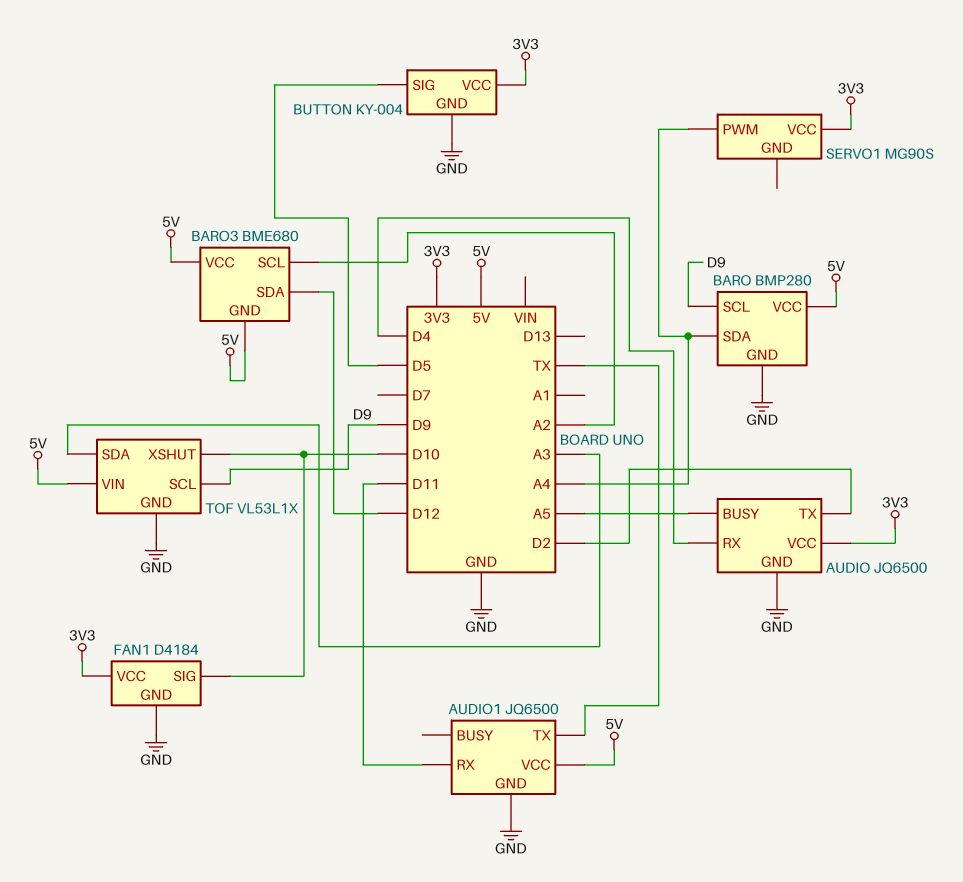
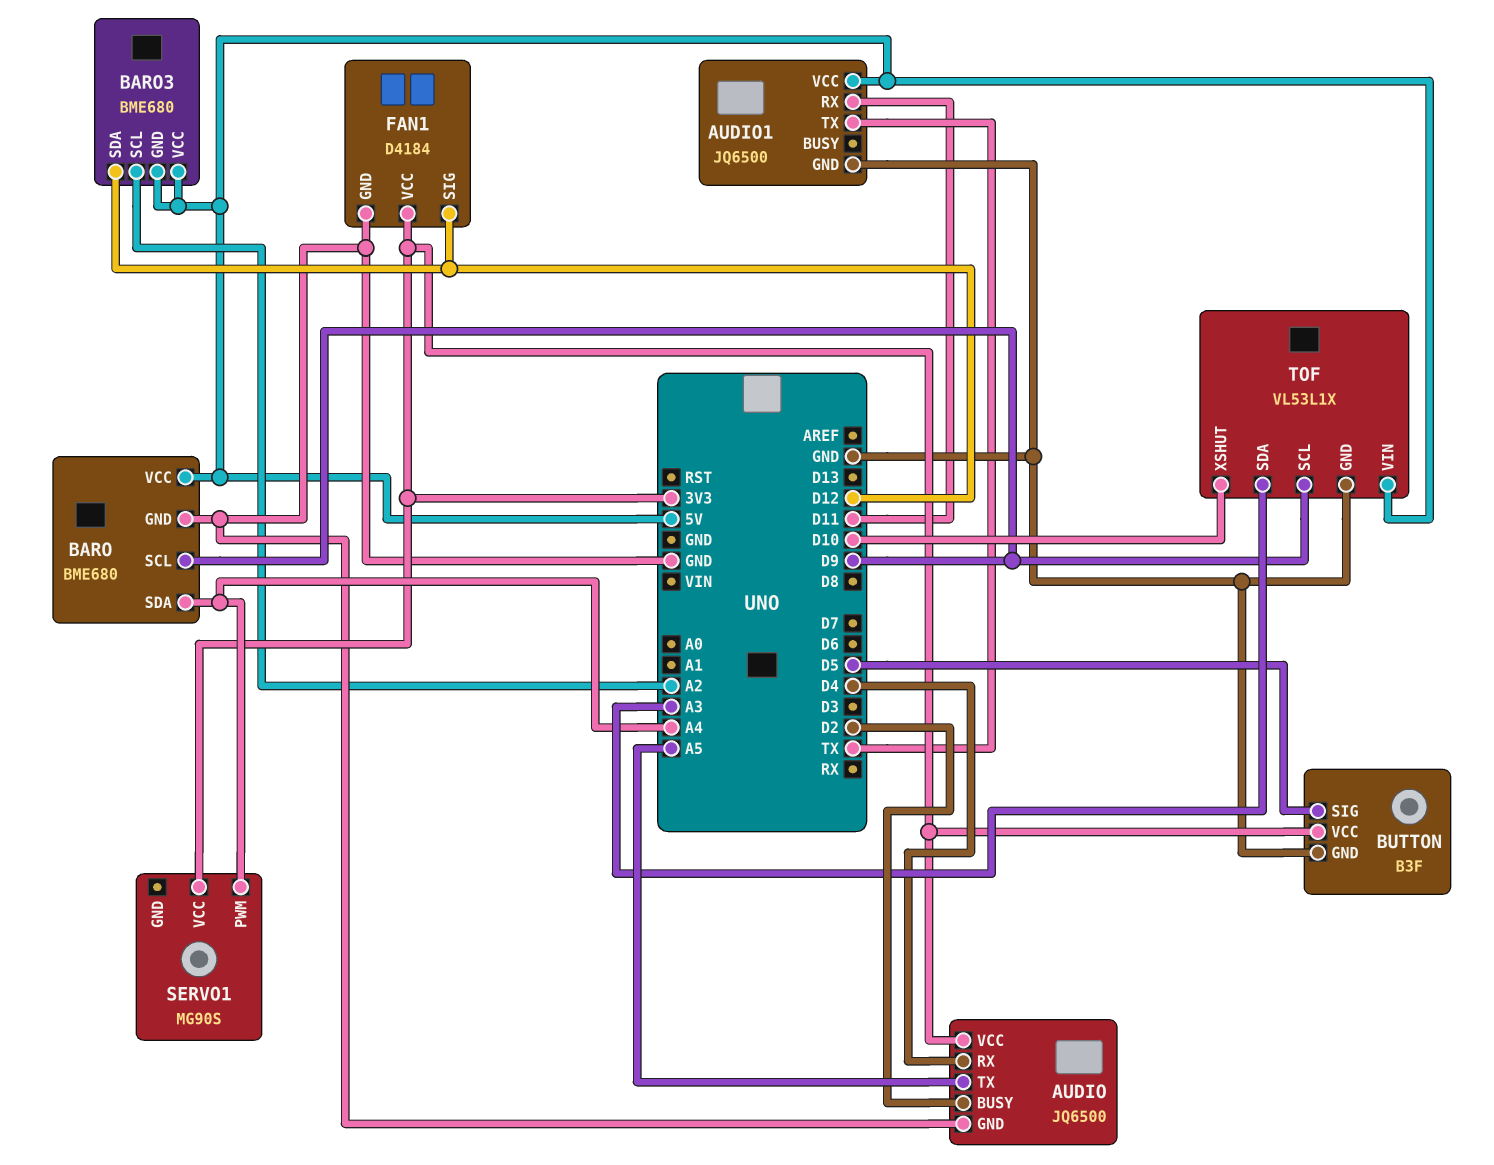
AUDIO pin BUSY: A5 -> D2
AUDIO pin TX: D2 -> A5
BARO: BMP280 -> BME680
BUTTON: KY-004 -> B3F
FAN1 pin SIG: D10 -> D12

